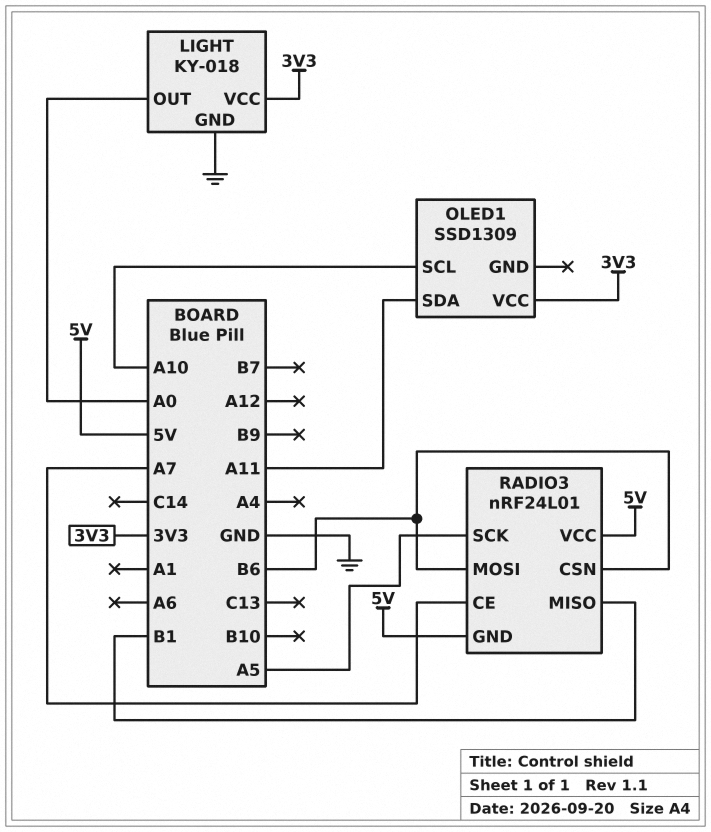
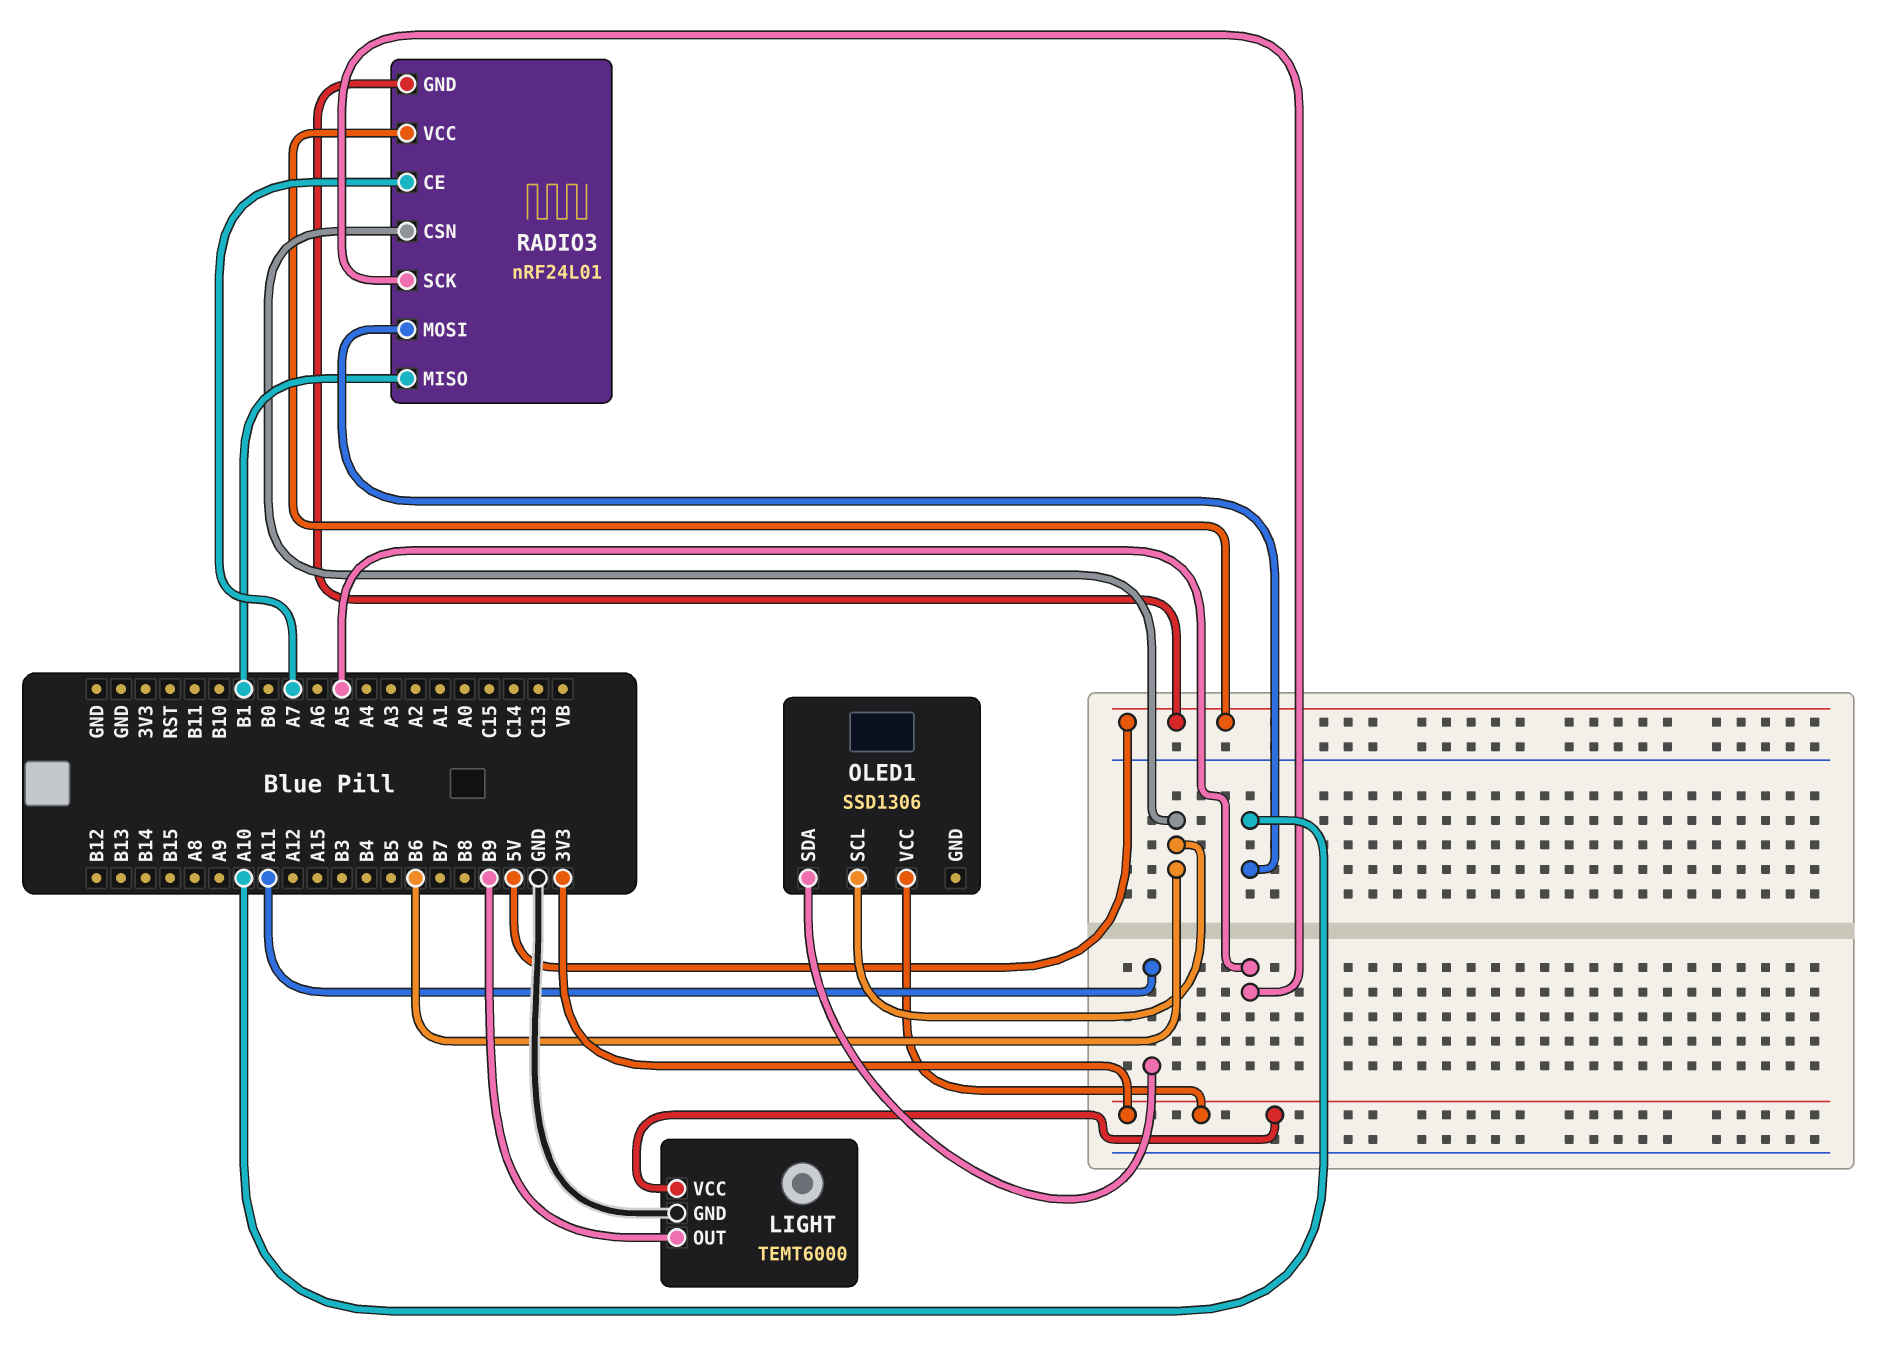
LIGHT: KY-018 -> TEMT6000
LIGHT pin OUT: A0 -> B9
OLED1: SSD1309 -> SSD1306
OLED1 pin SCL: A10 -> B6
RADIO3 pin MOSI: B6 -> A10

